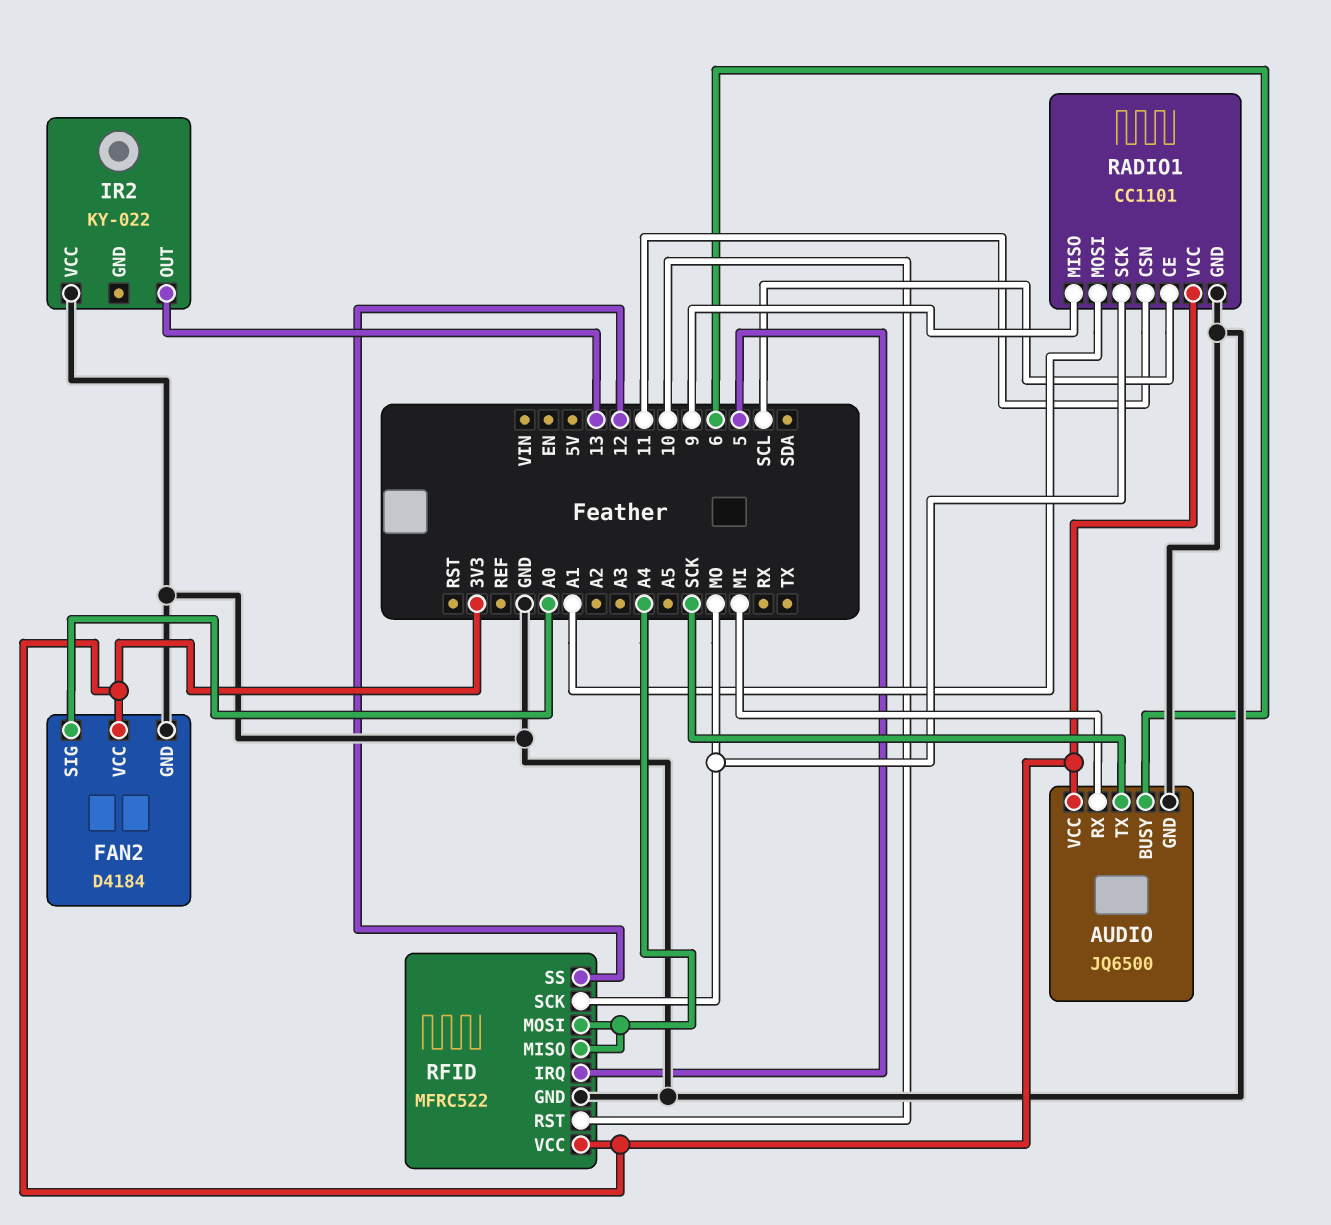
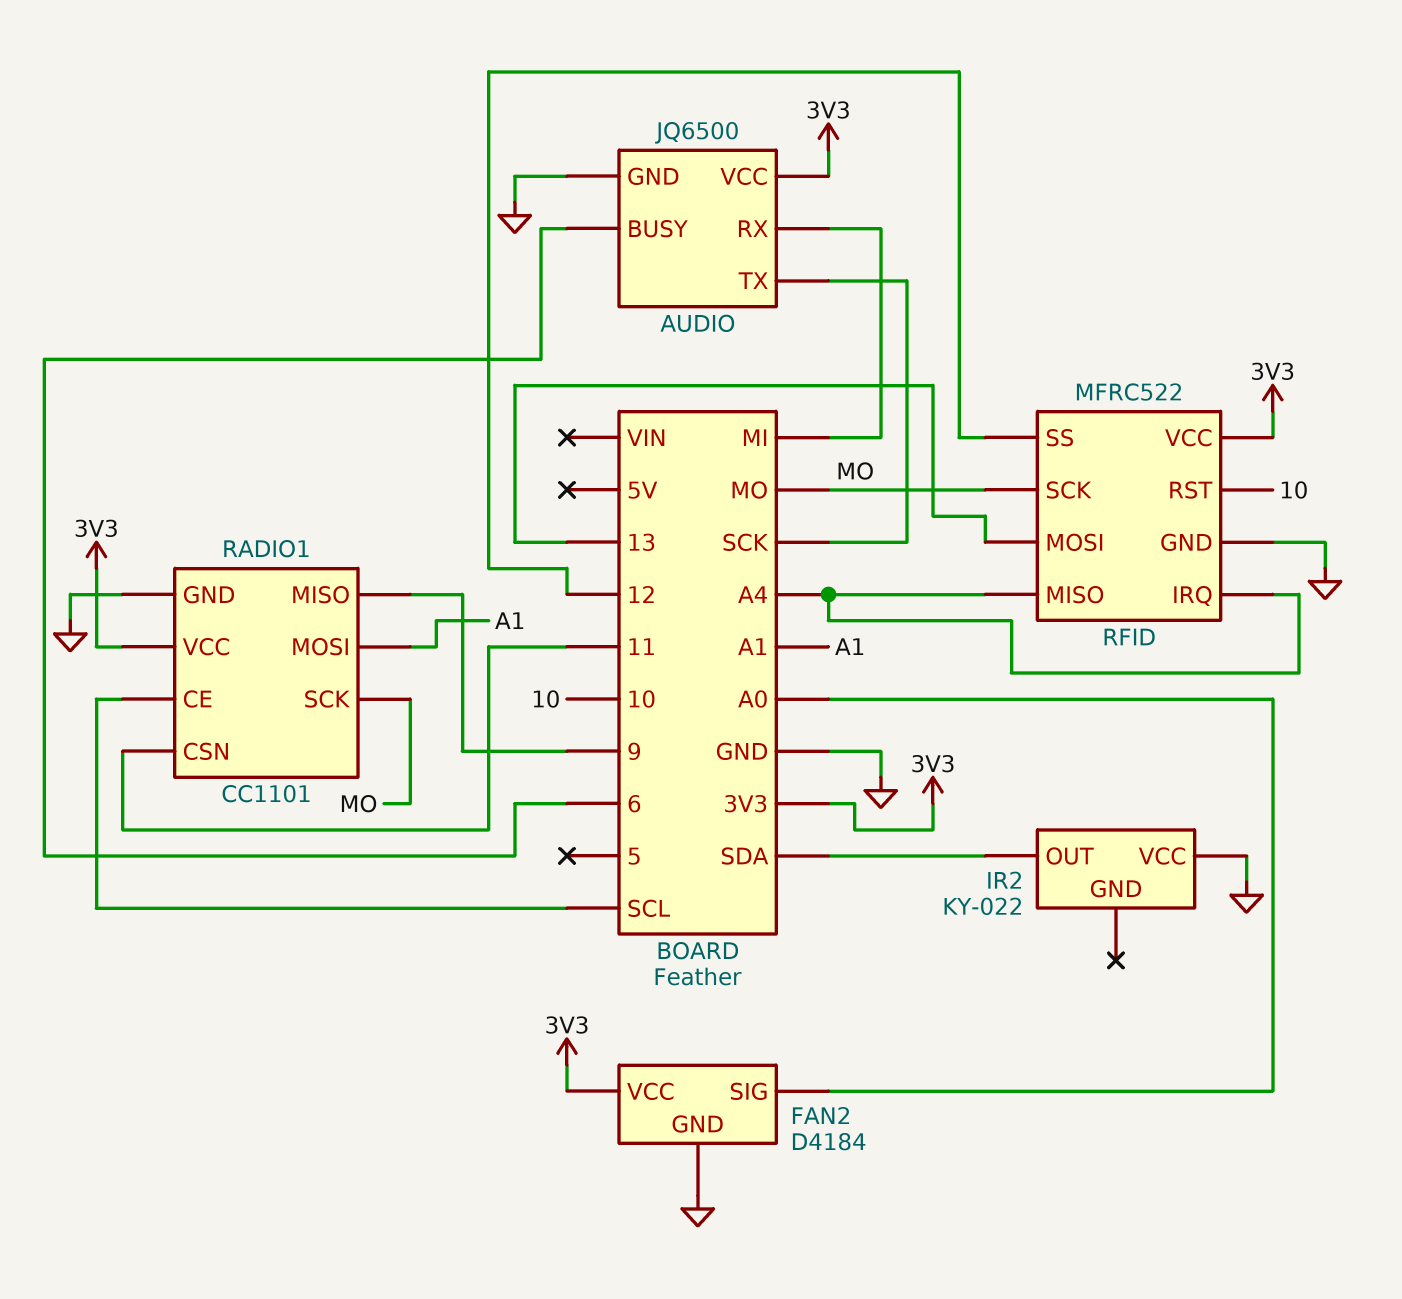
IR2 pin OUT: 13 -> SDA
RFID pin IRQ: 5 -> A4
RFID pin MOSI: A4 -> 13

